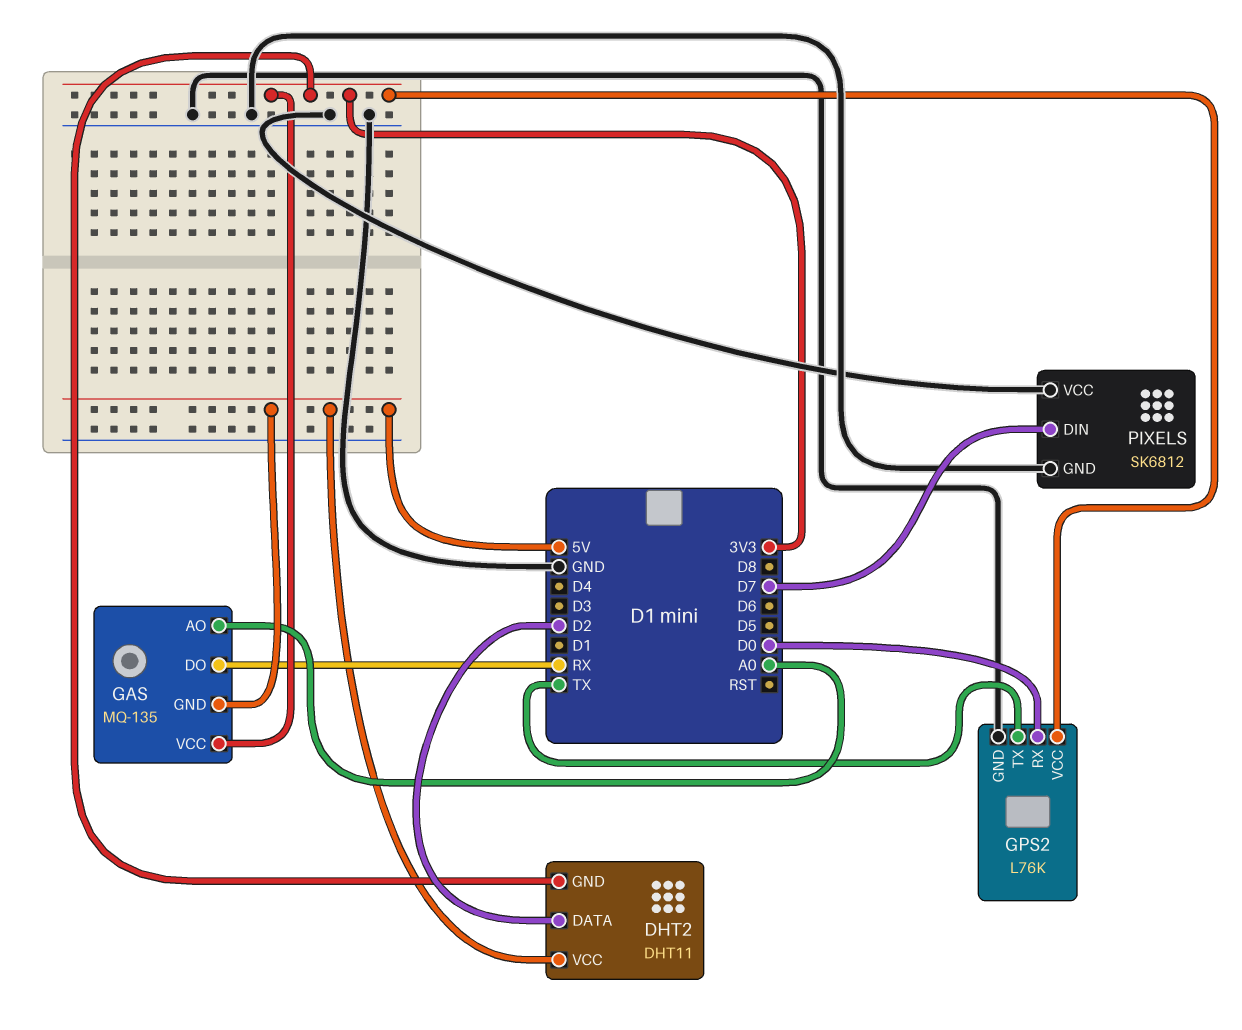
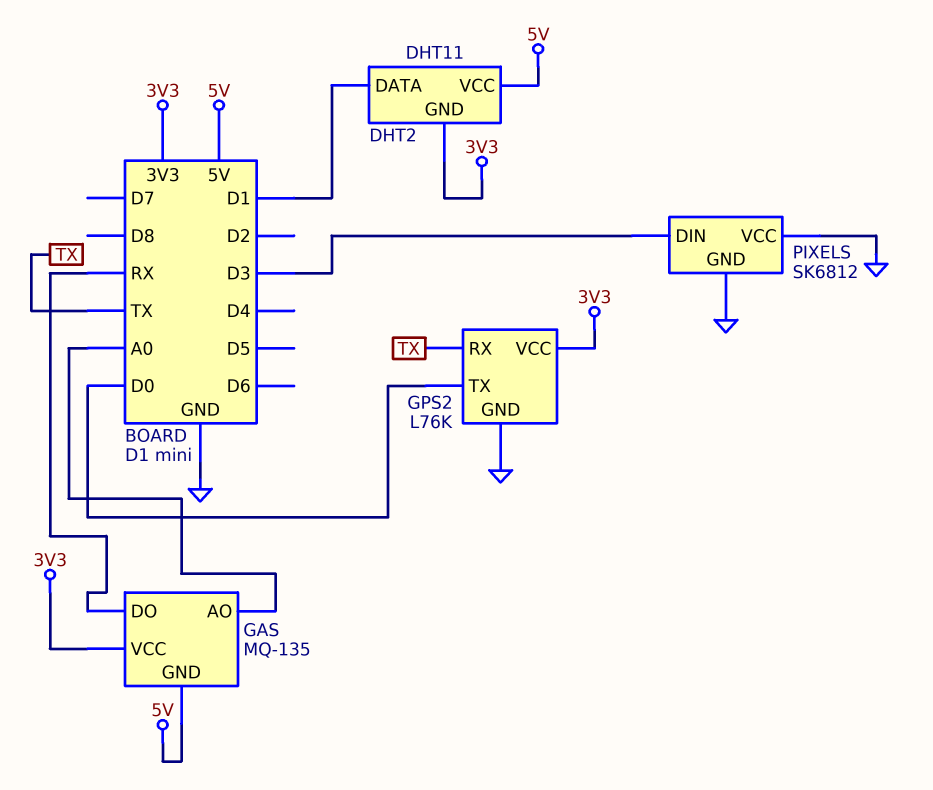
DHT2 pin DATA: D2 -> D1
GPS2 pin RX: D0 -> TX
GPS2 pin TX: TX -> D0
PIXELS pin DIN: D7 -> D3

